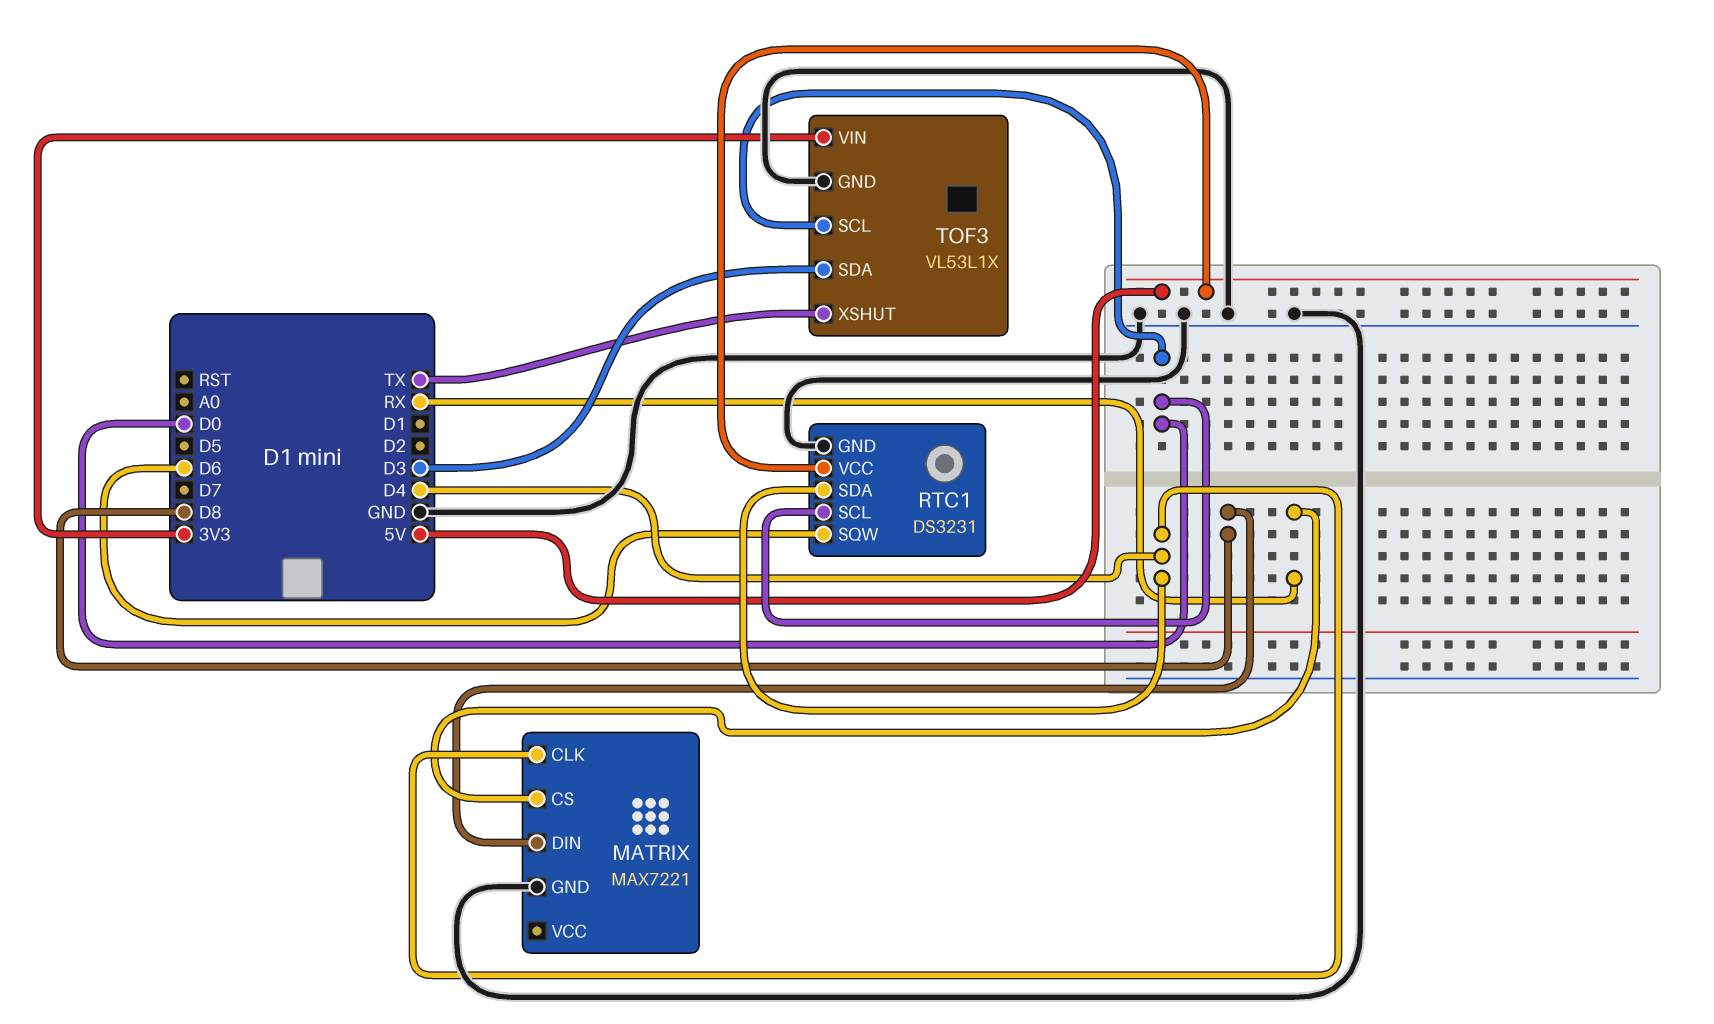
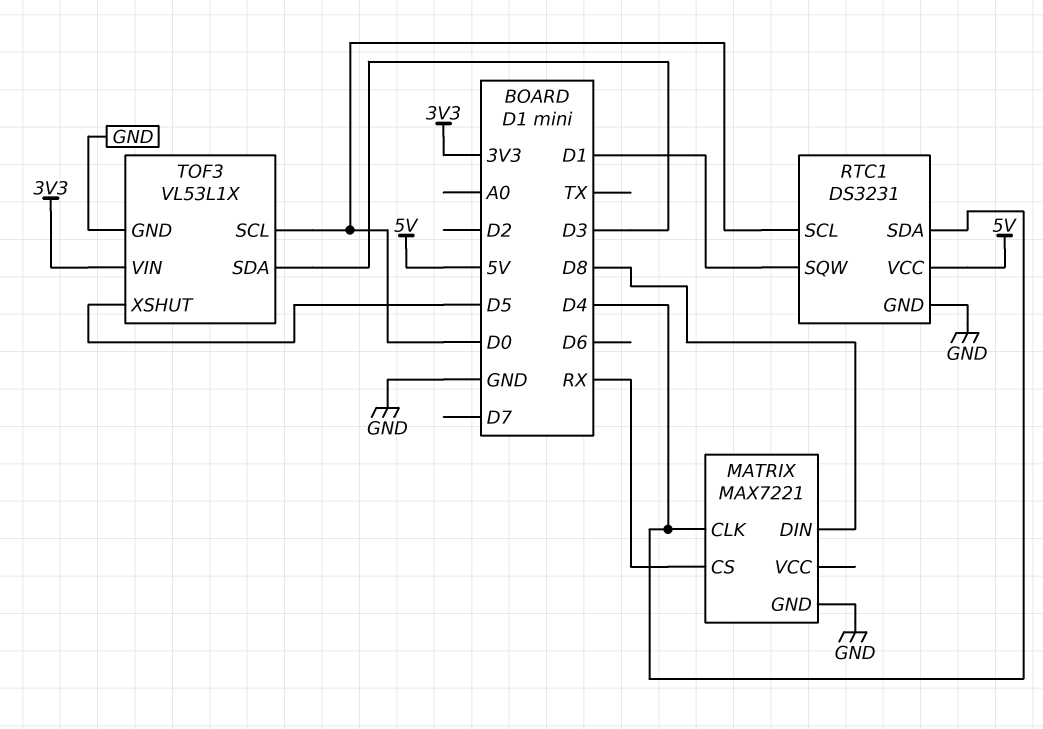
RTC1 pin SQW: D6 -> D1
TOF3 pin XSHUT: TX -> D5

